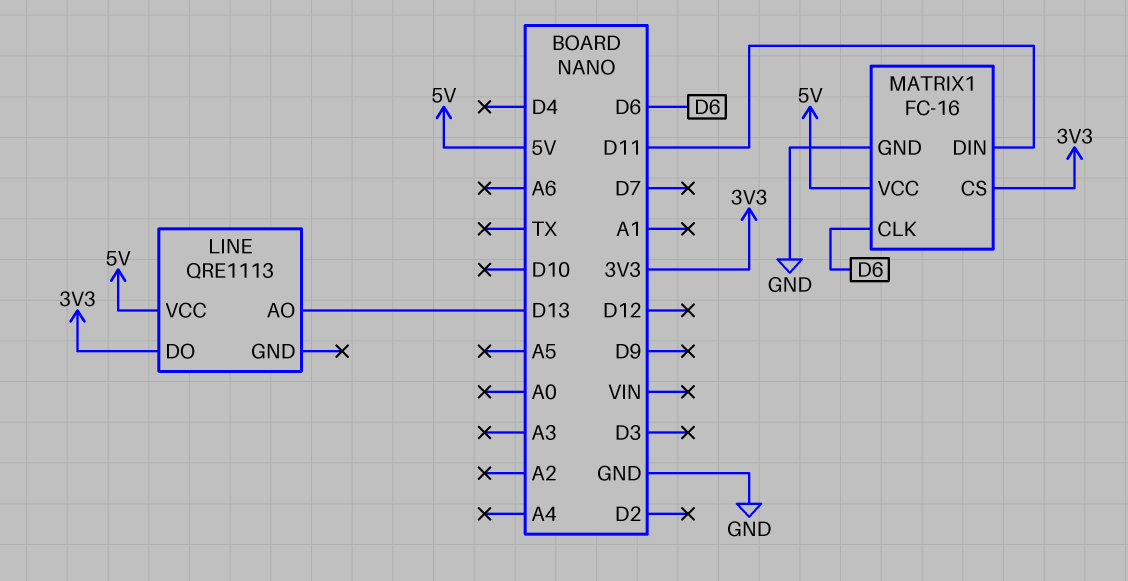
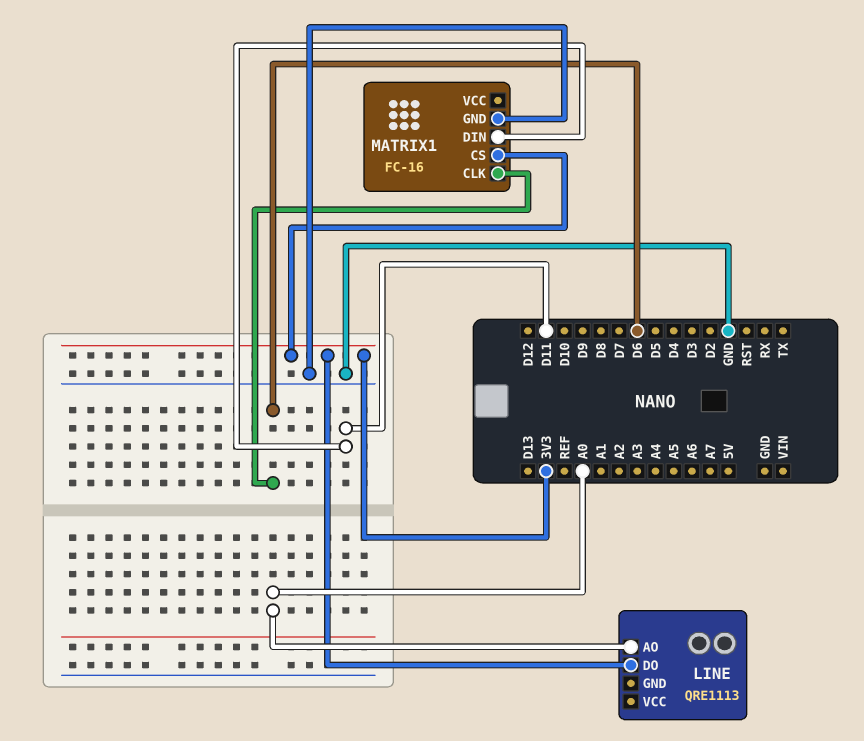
LINE pin AO: D13 -> A0
LINE pin VCC: 5V -> none
MATRIX1 pin VCC: 5V -> none

